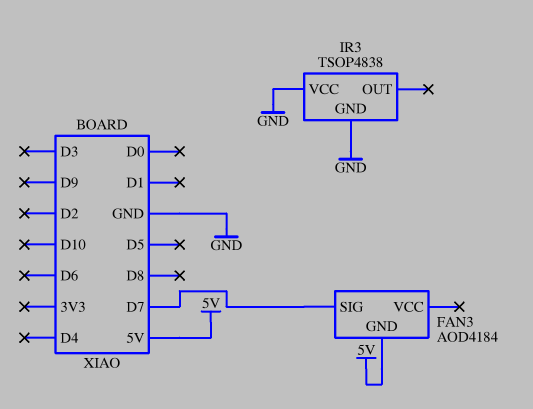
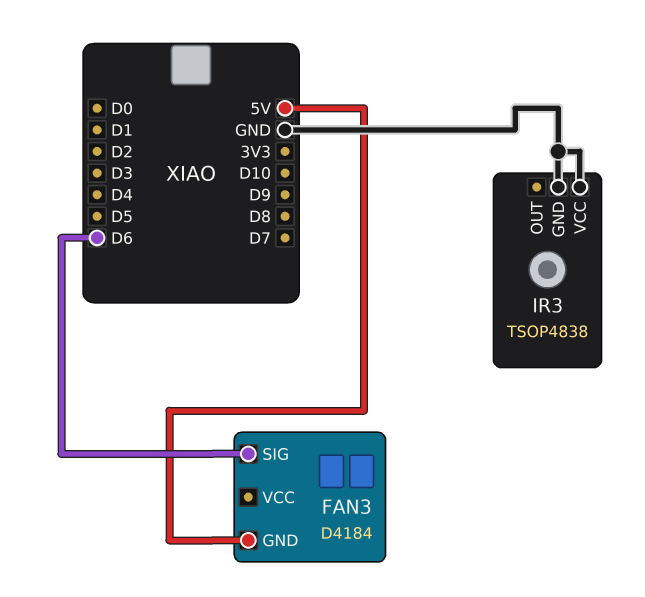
FAN3: AOD4184 -> D4184
FAN3 pin SIG: D7 -> D6

